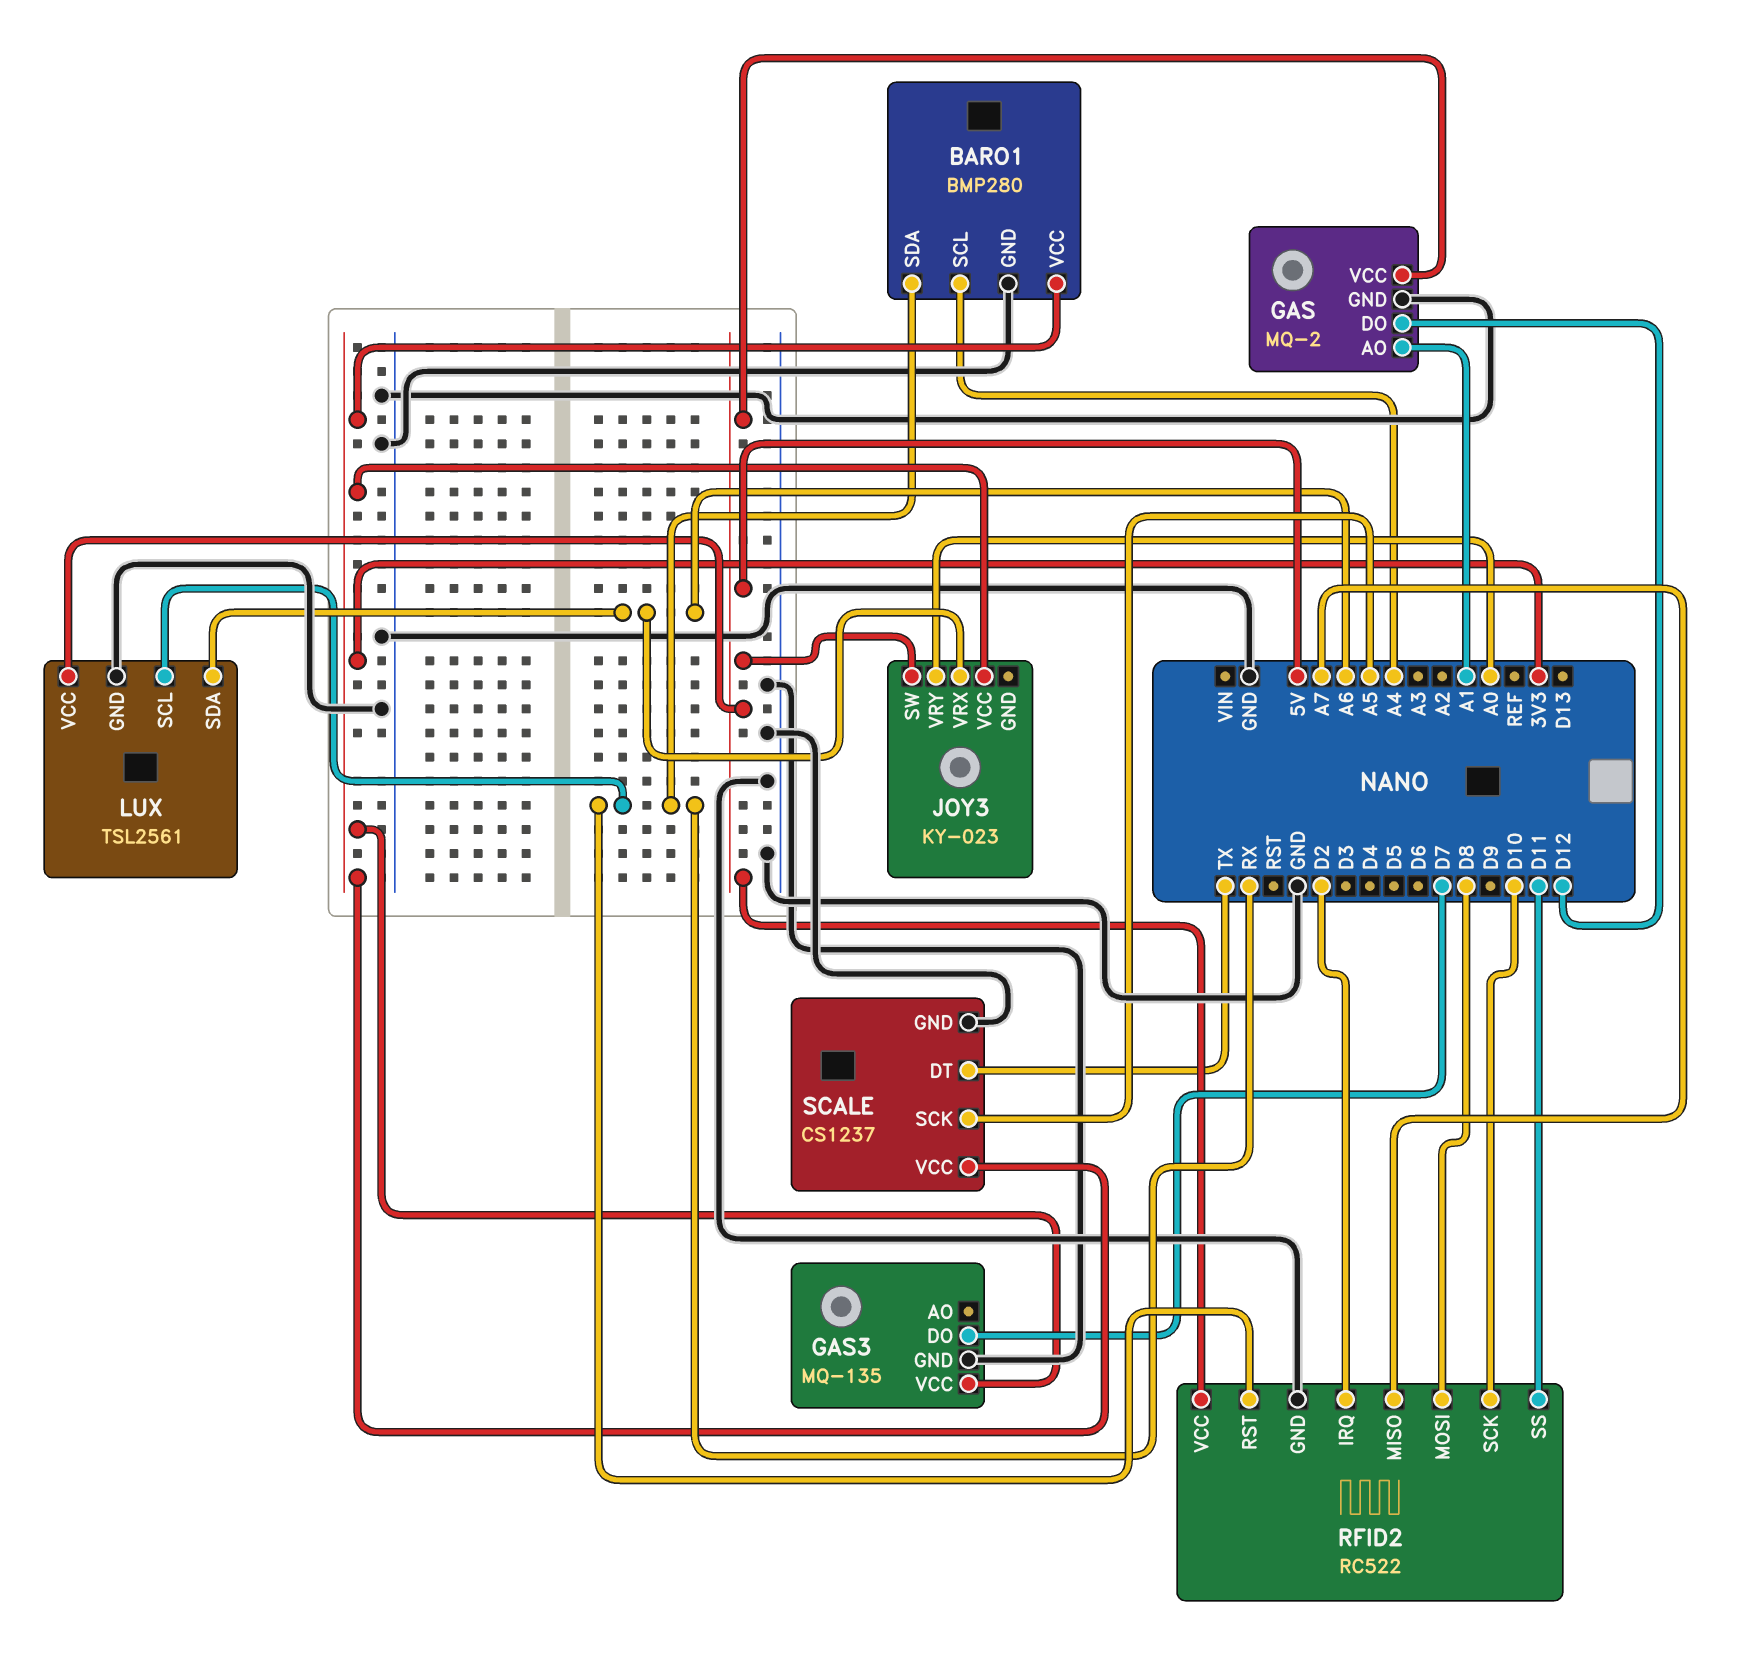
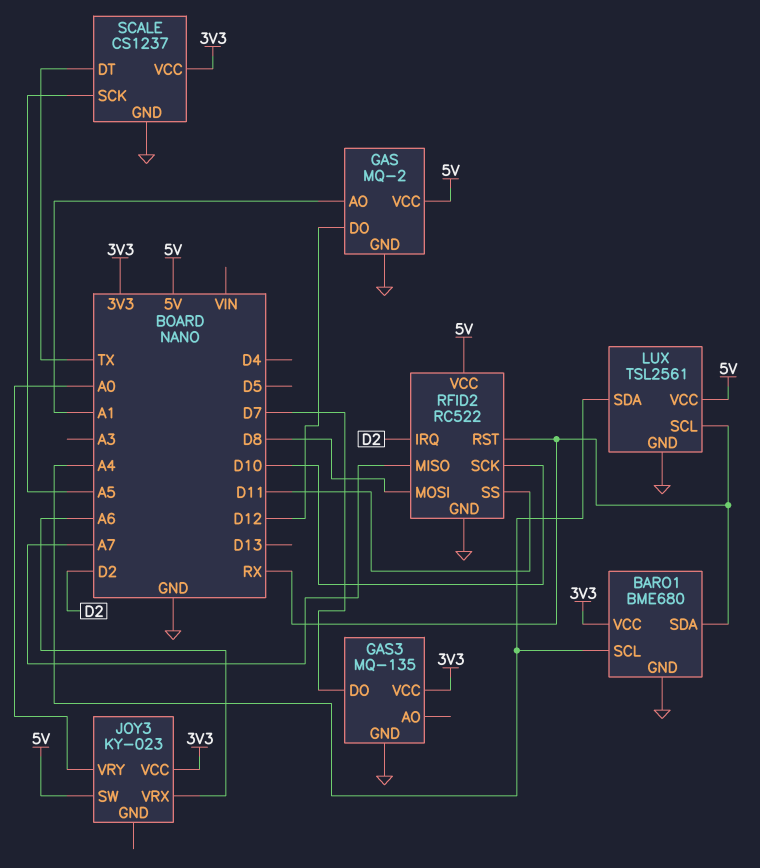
BARO1: BMP280 -> BME680
LUX pin SDA: A6 -> A4

